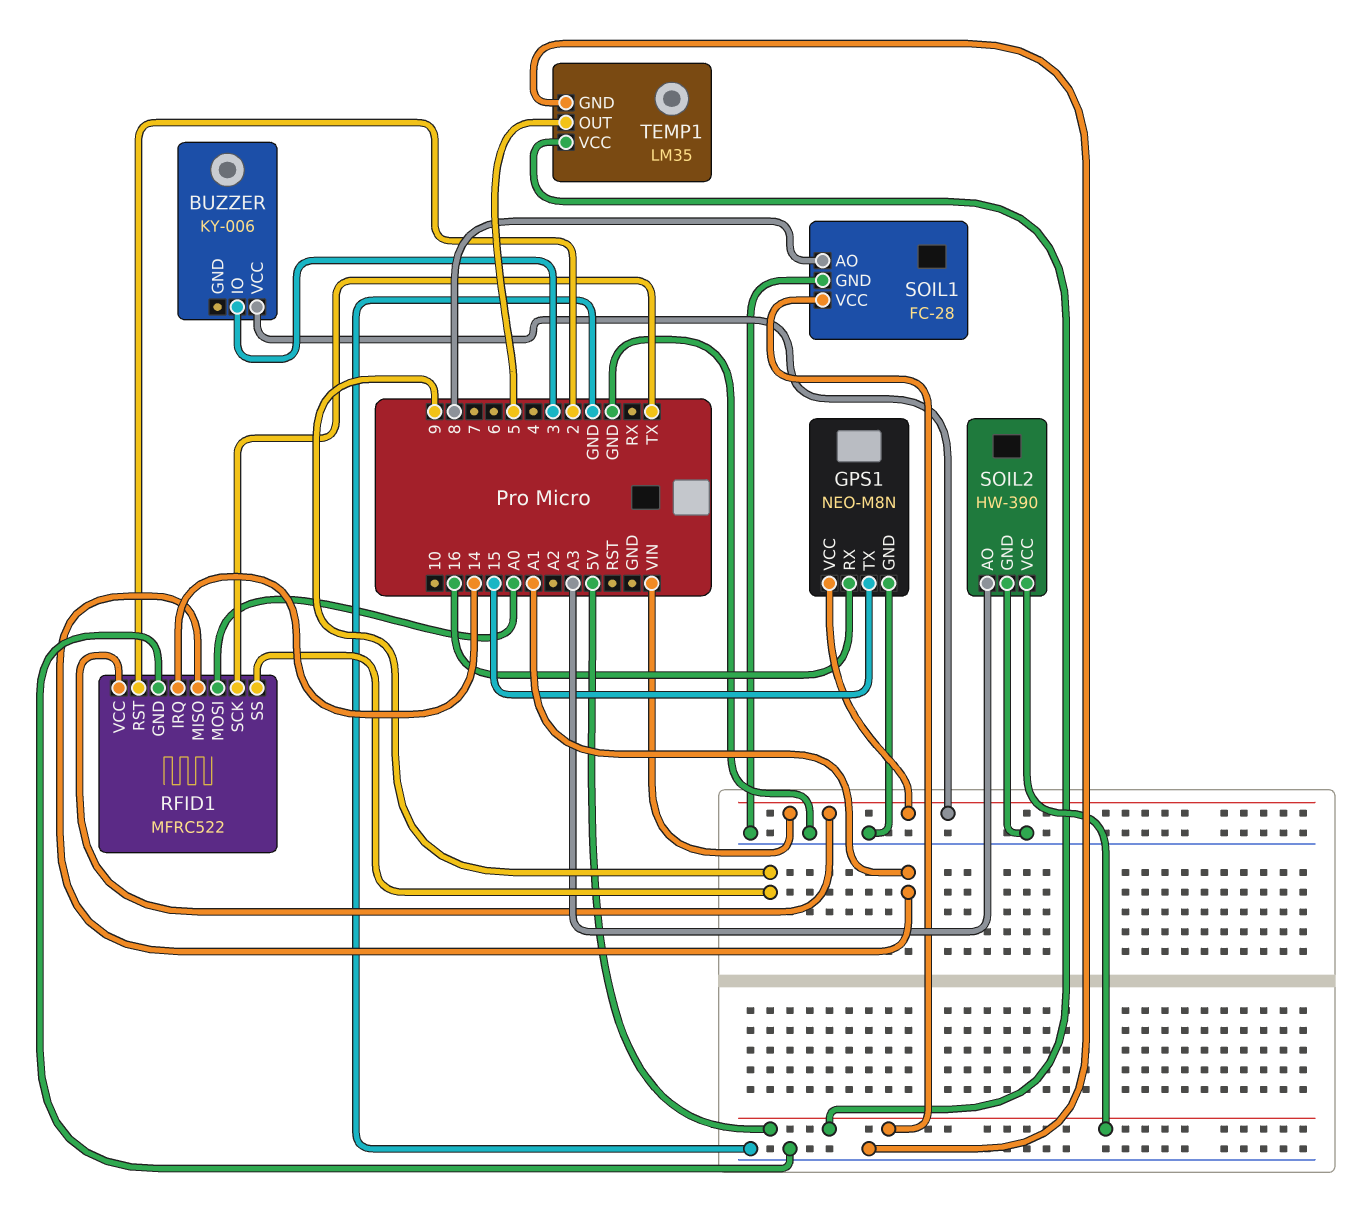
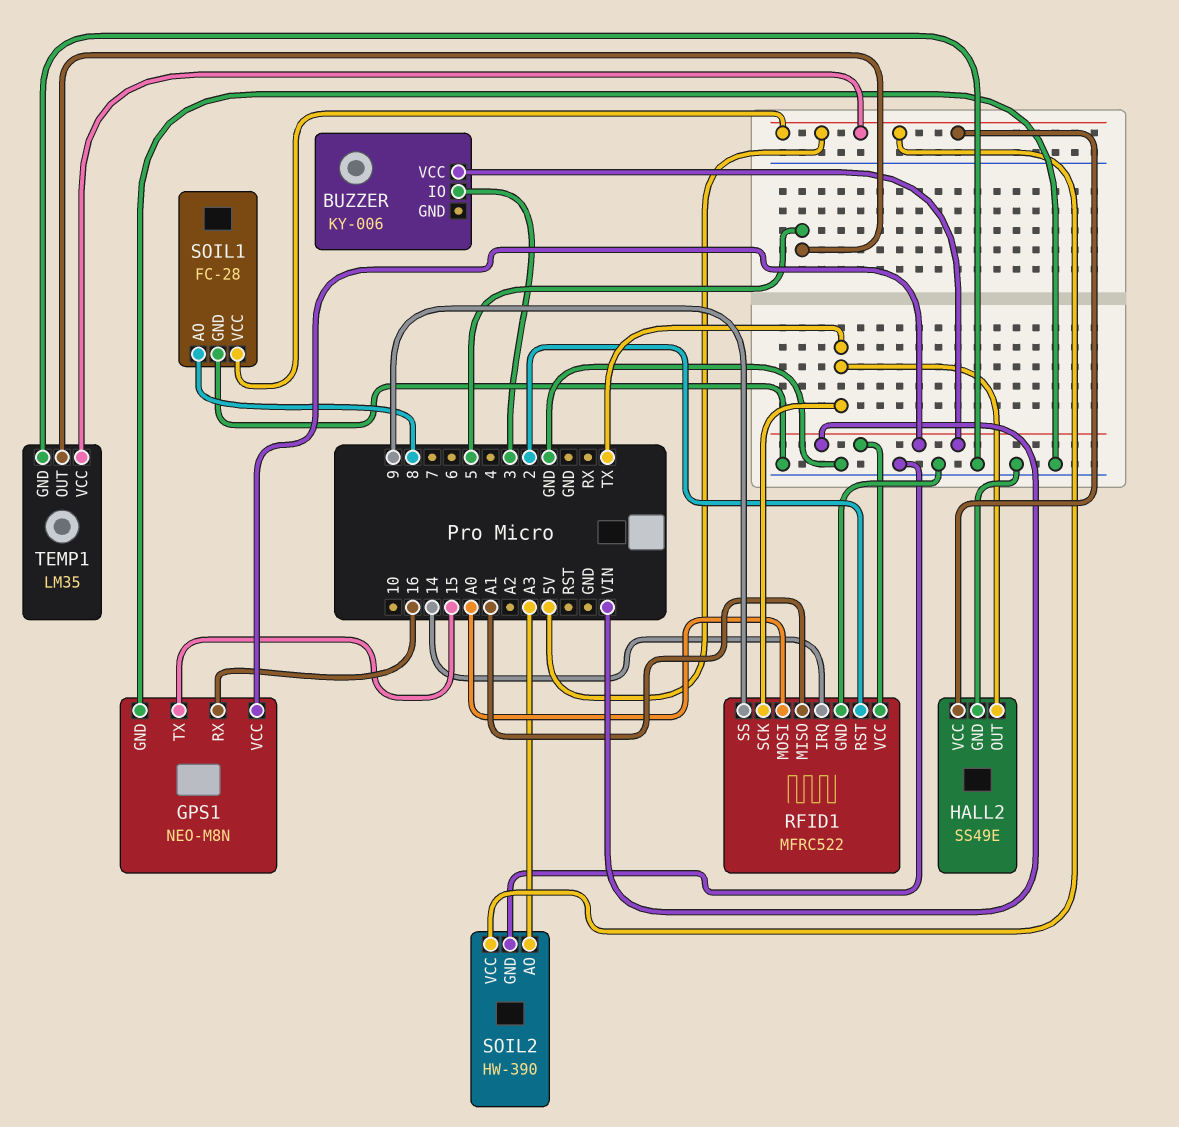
HALL2: none -> SS49E
HALL2 pin GND: none -> GND
HALL2 pin OUT: none -> TX
HALL2 pin VCC: none -> 5V

